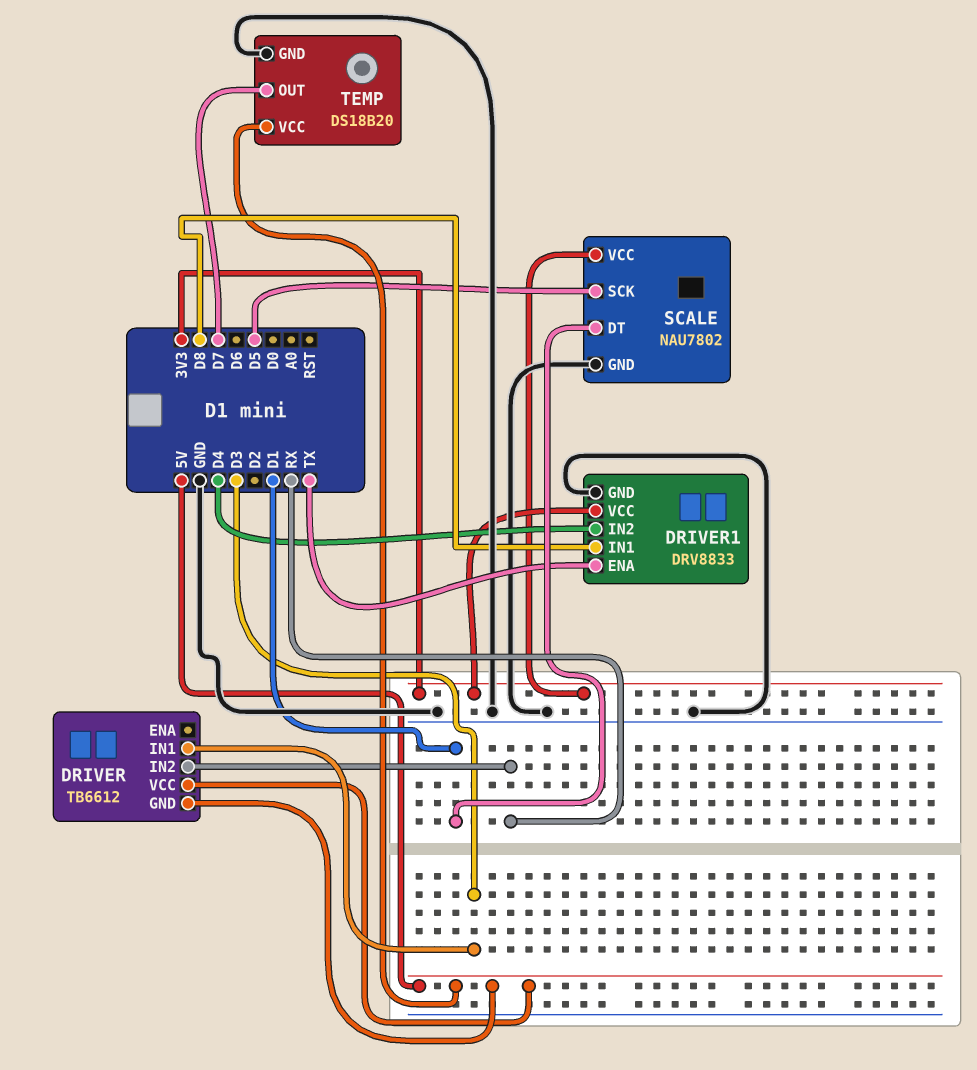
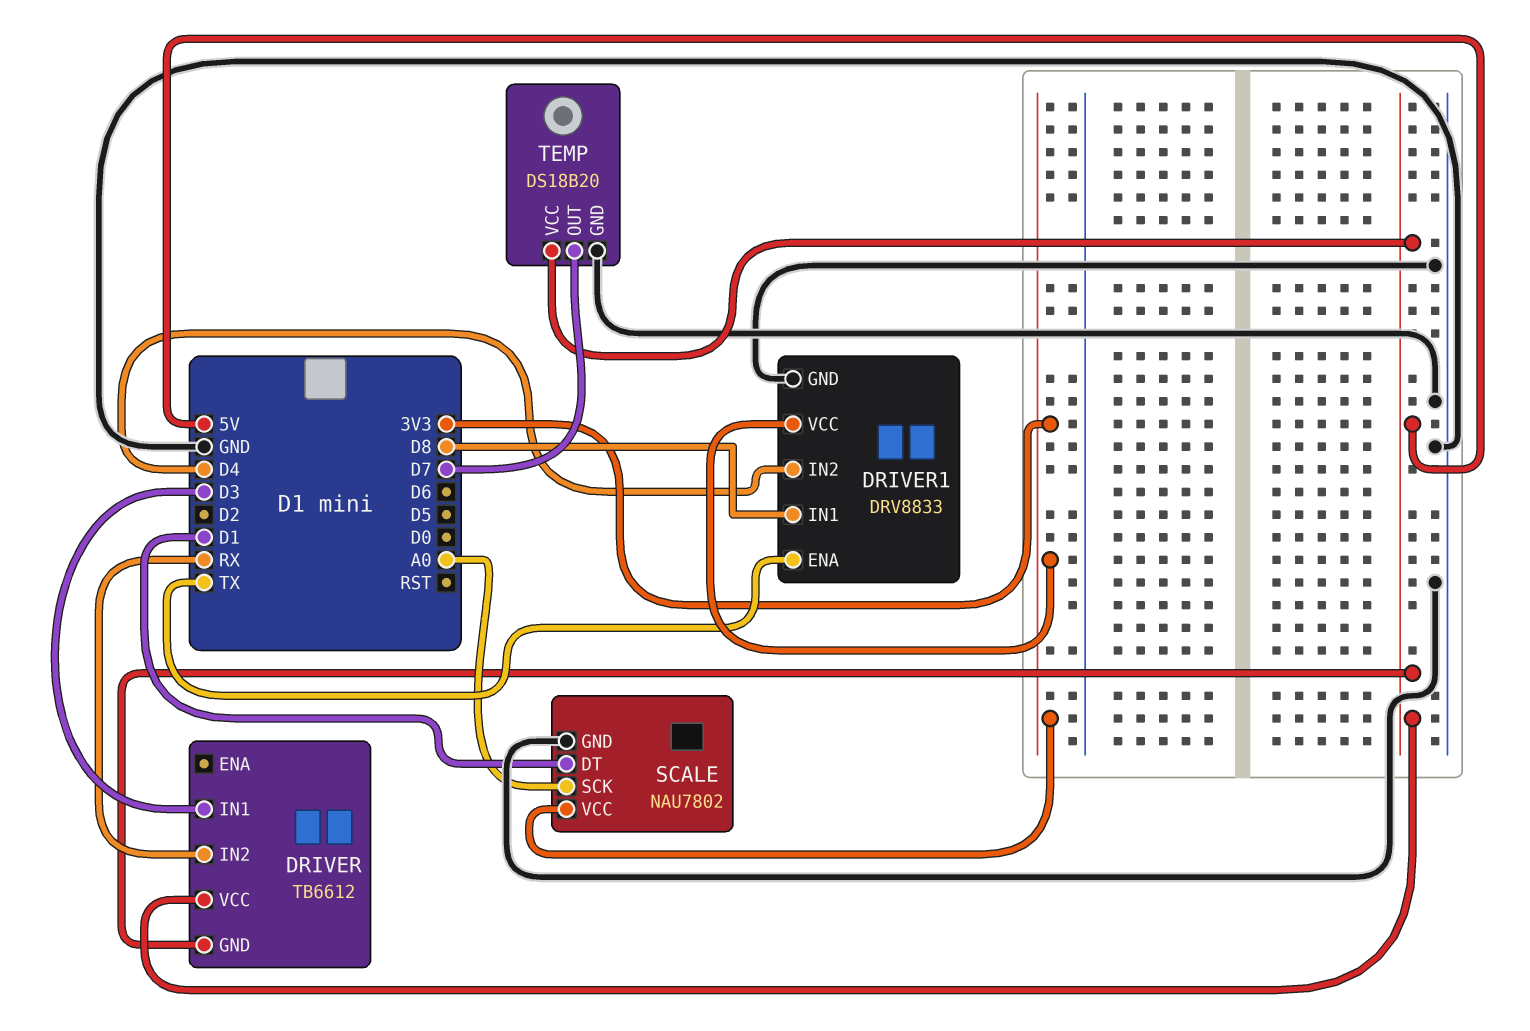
SCALE pin SCK: D5 -> A0

